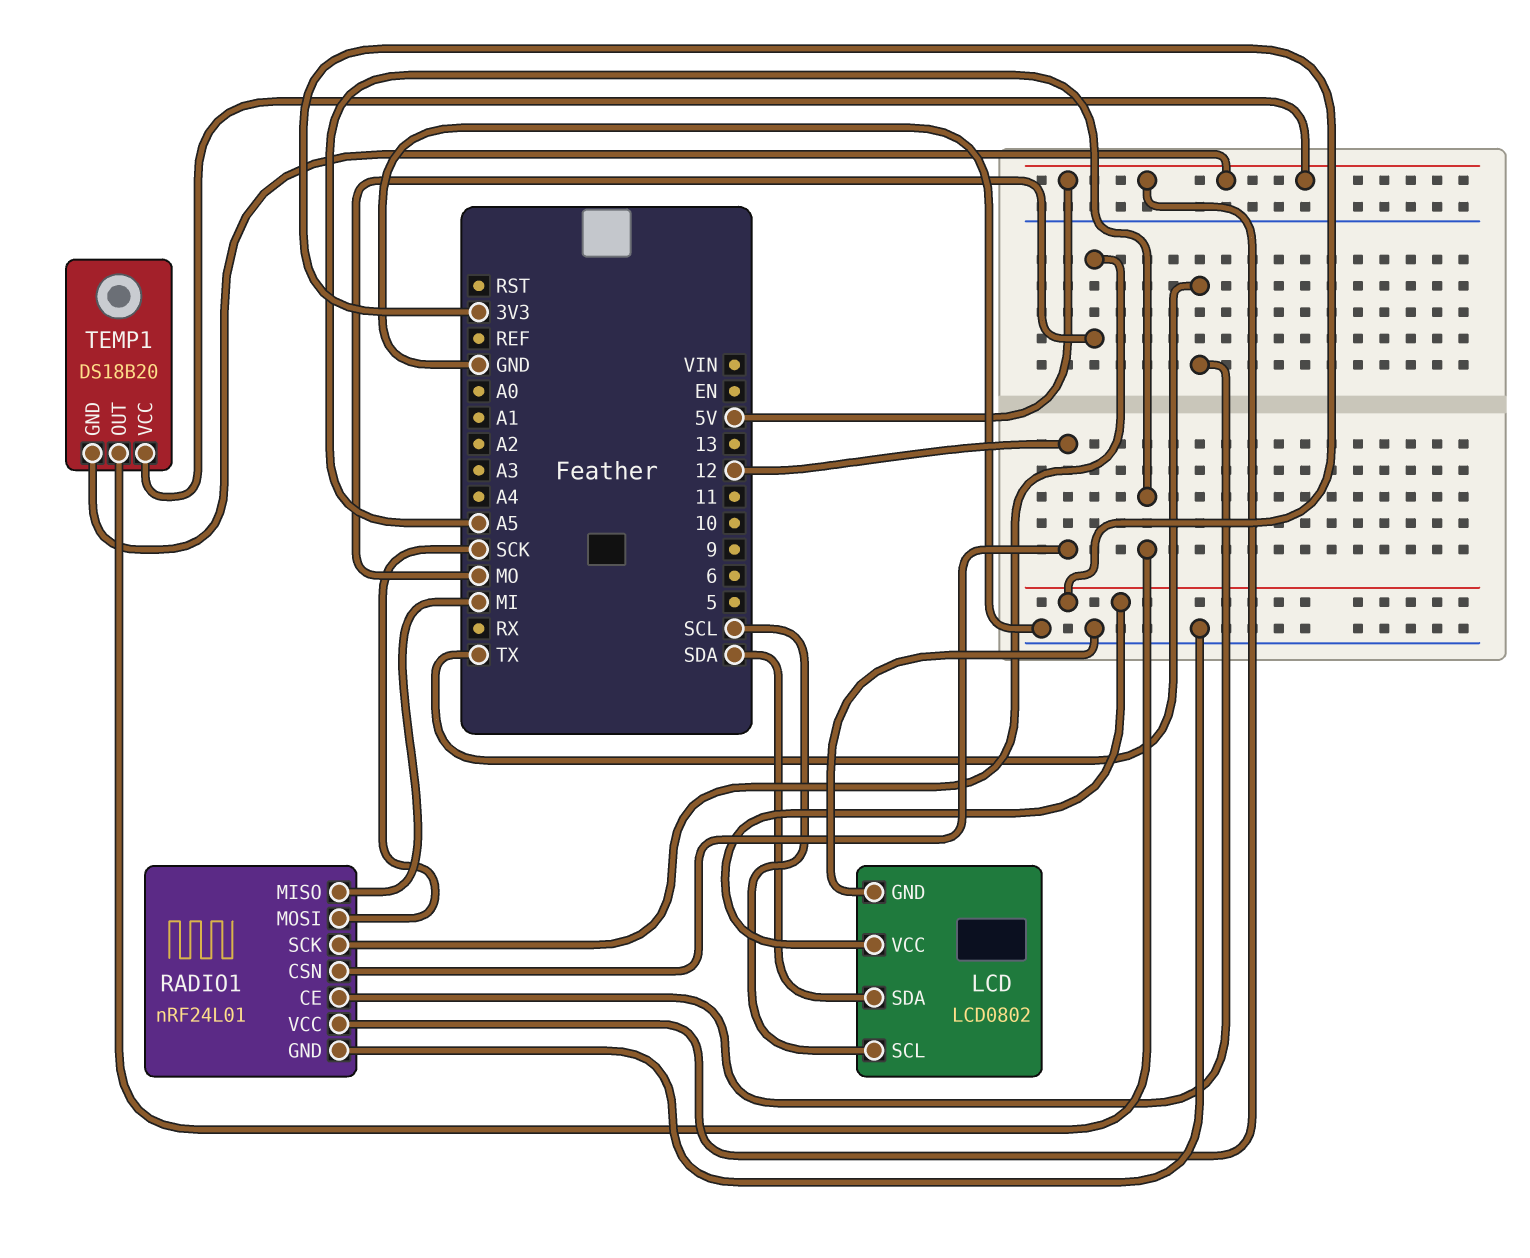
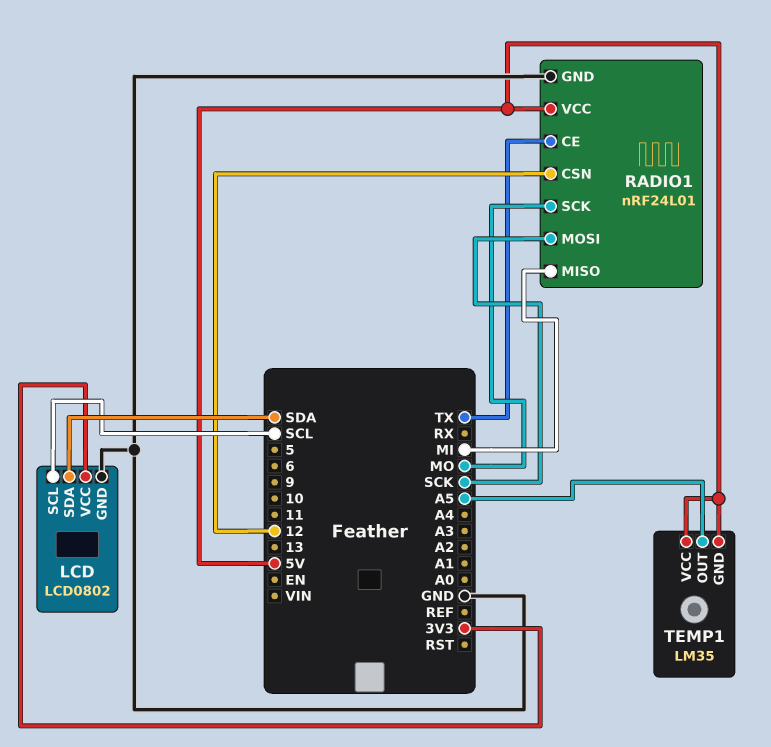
TEMP1: DS18B20 -> LM35

